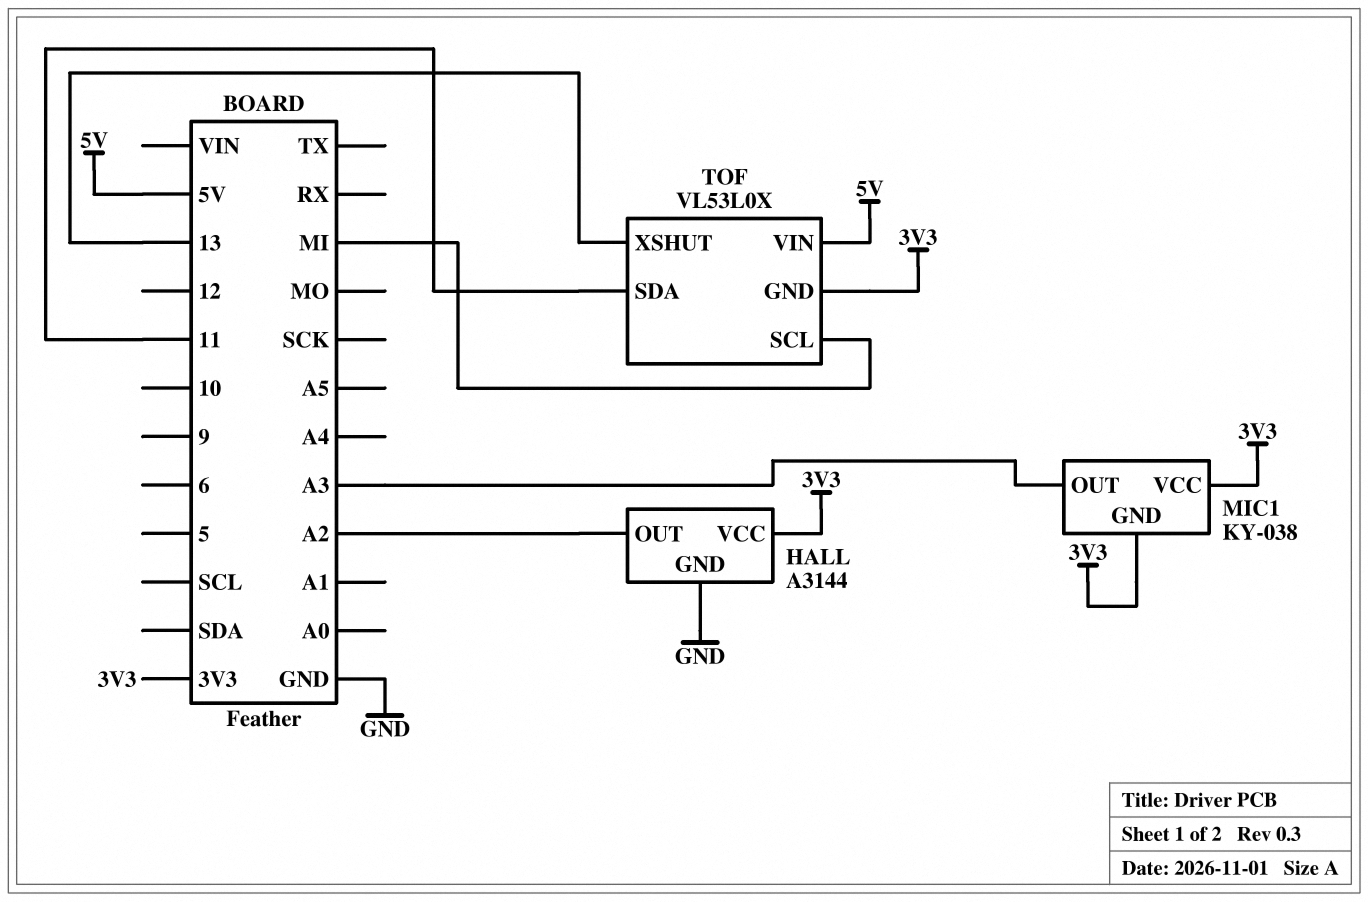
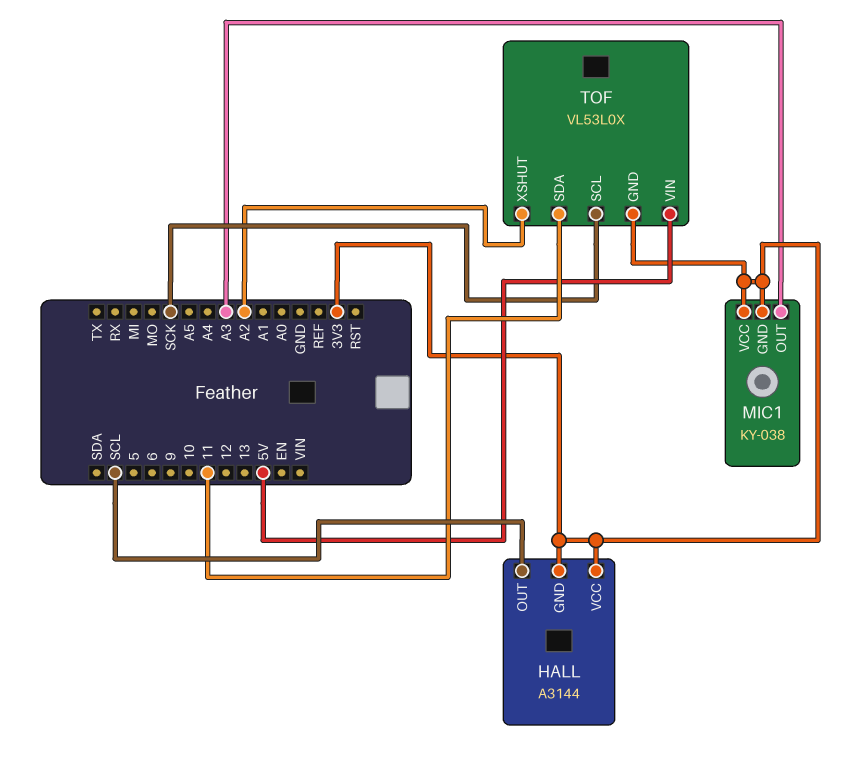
HALL pin GND: GND -> 3V3
HALL pin OUT: A2 -> SCL
TOF pin SCL: MI -> SCK
TOF pin XSHUT: 13 -> A2

